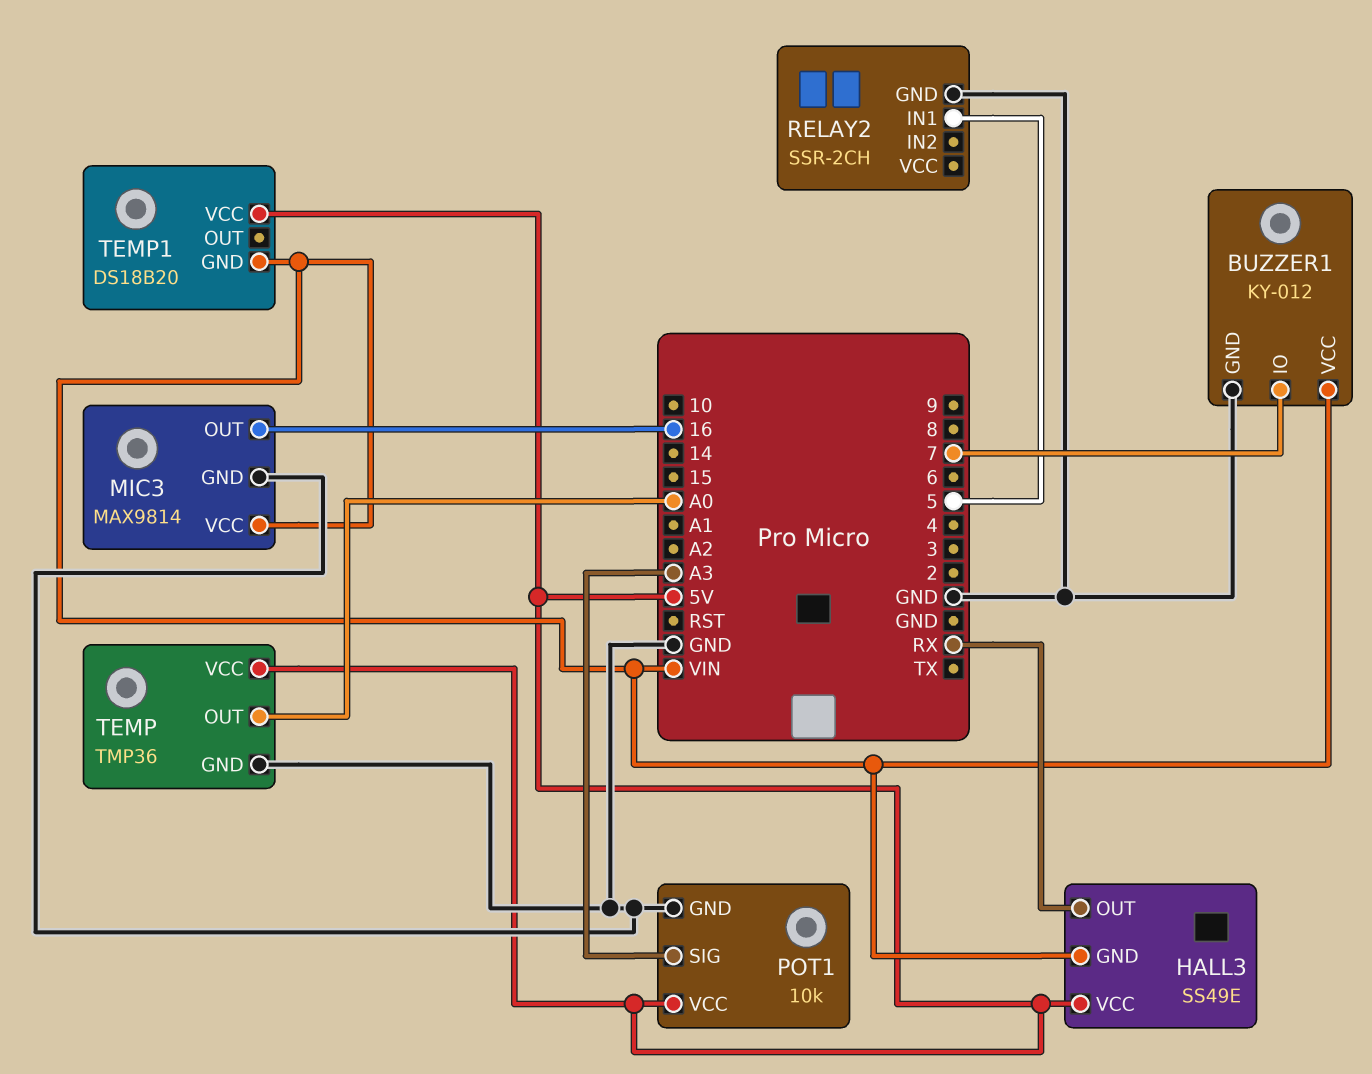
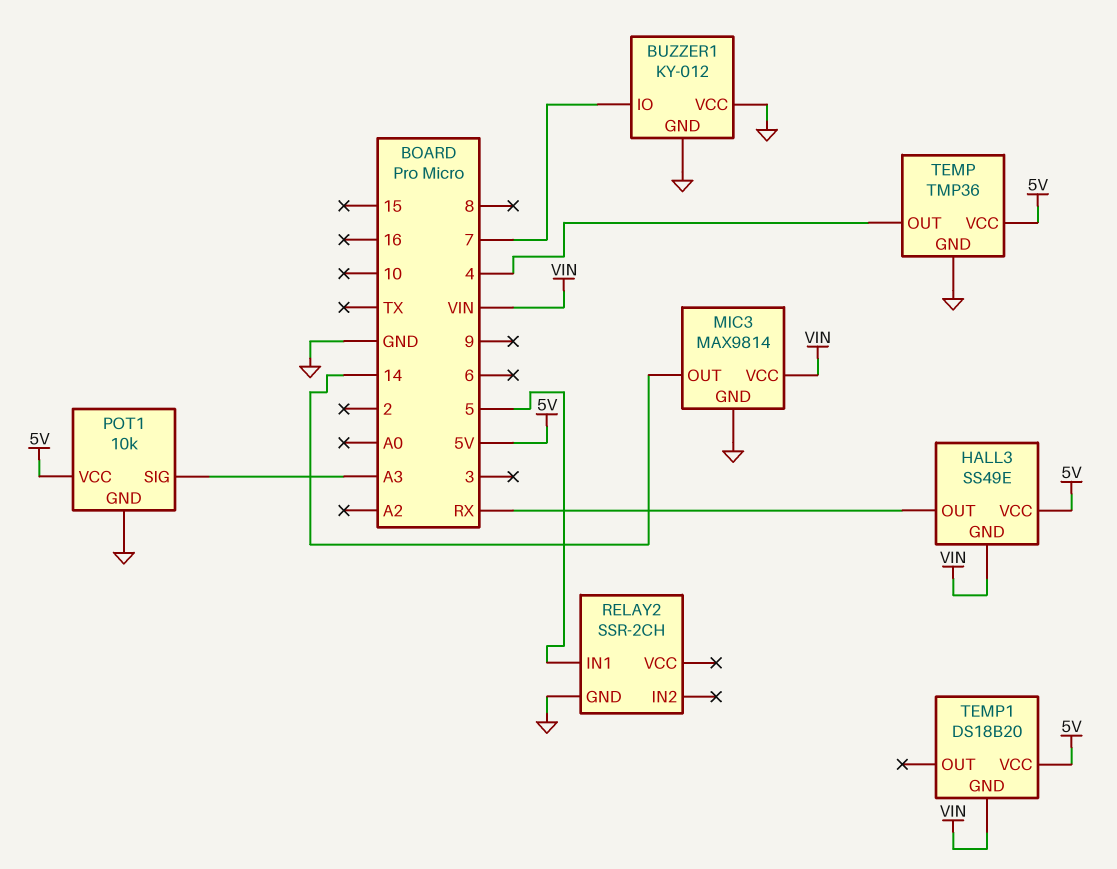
BUZZER1 pin VCC: VIN -> GND
MIC3 pin OUT: 16 -> 14
TEMP pin OUT: A0 -> 4

